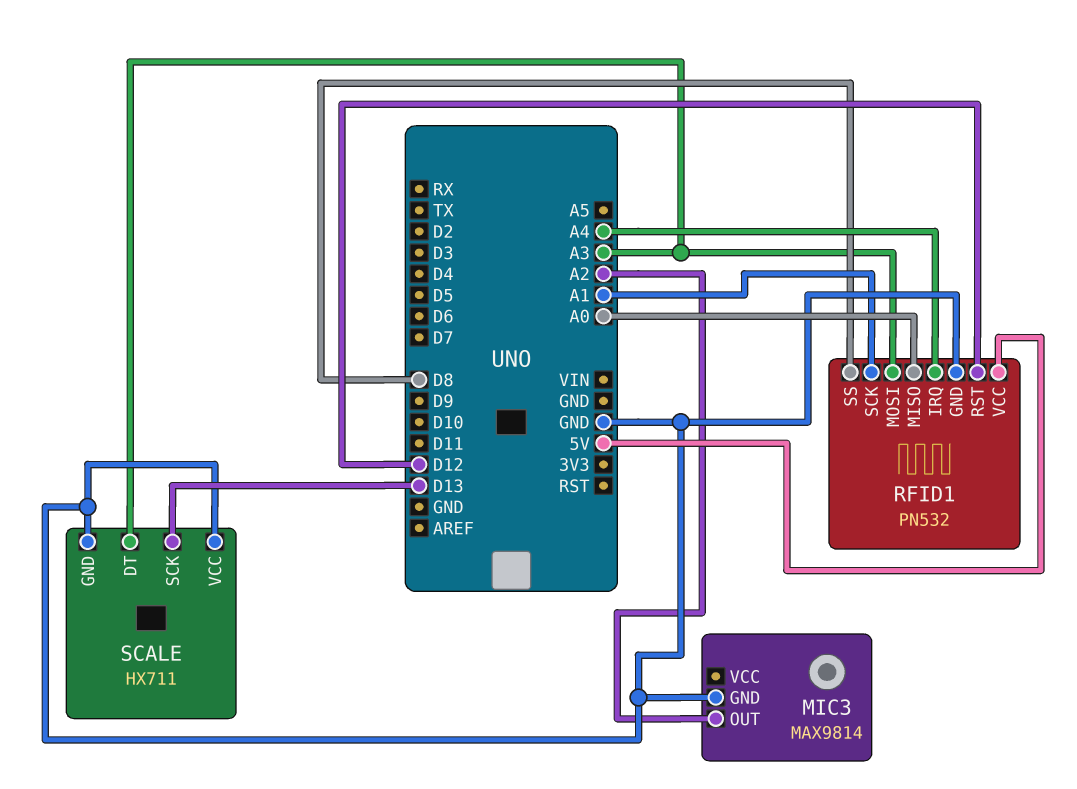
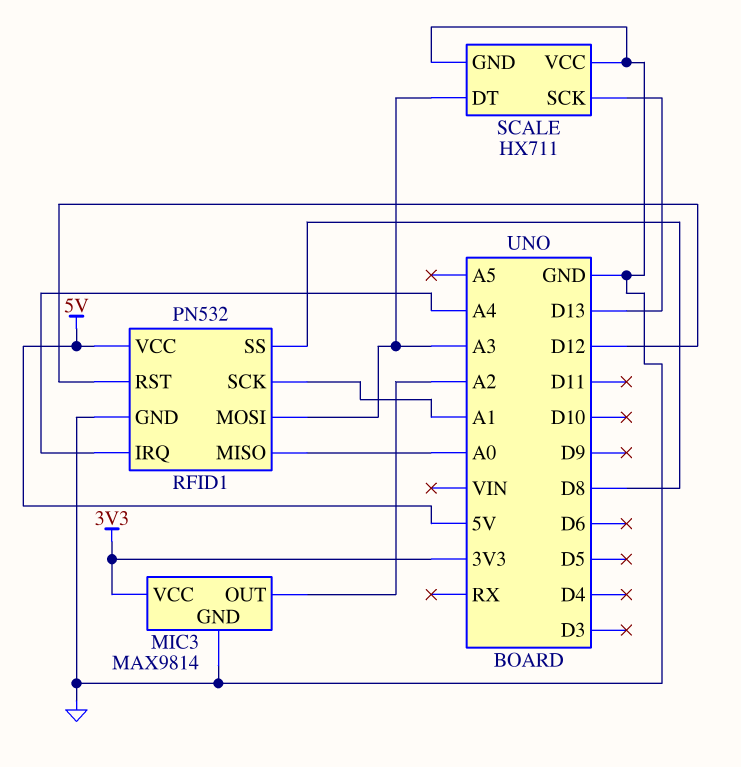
MIC3 pin VCC: none -> 3V3

